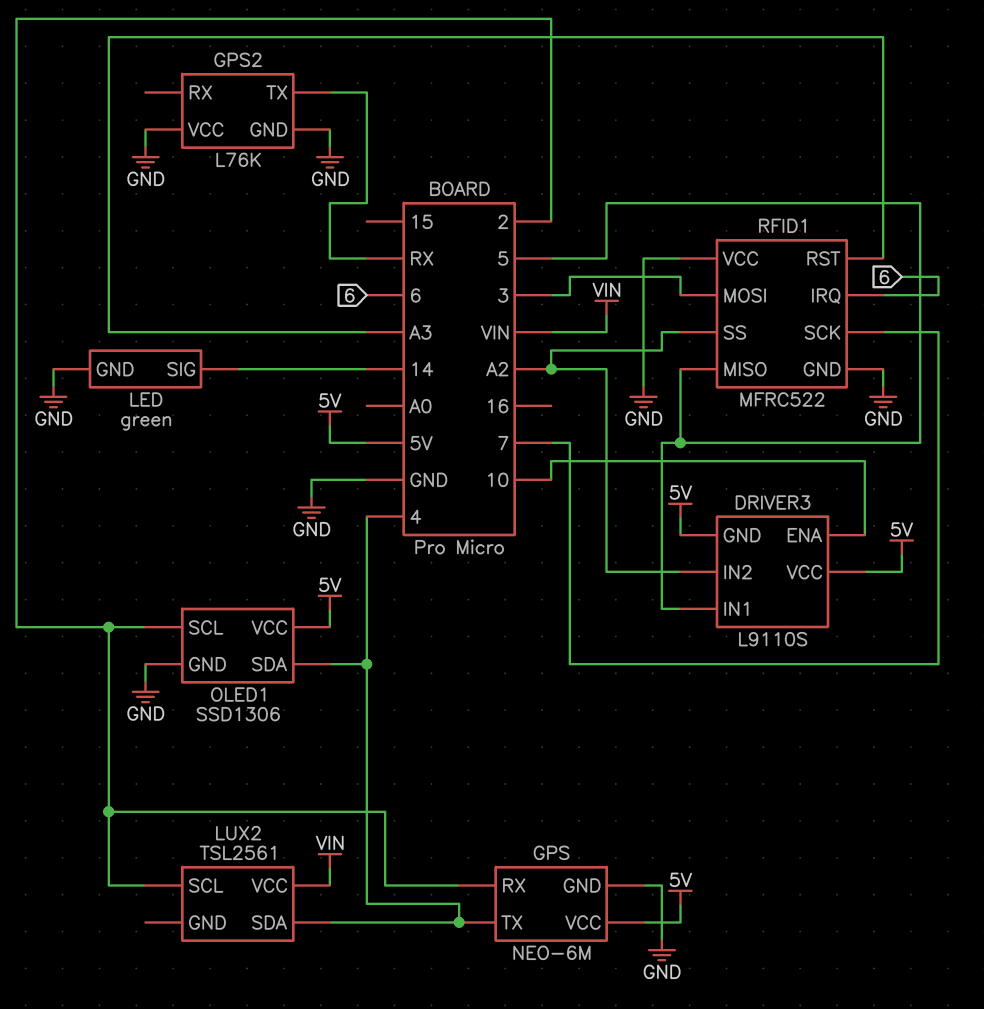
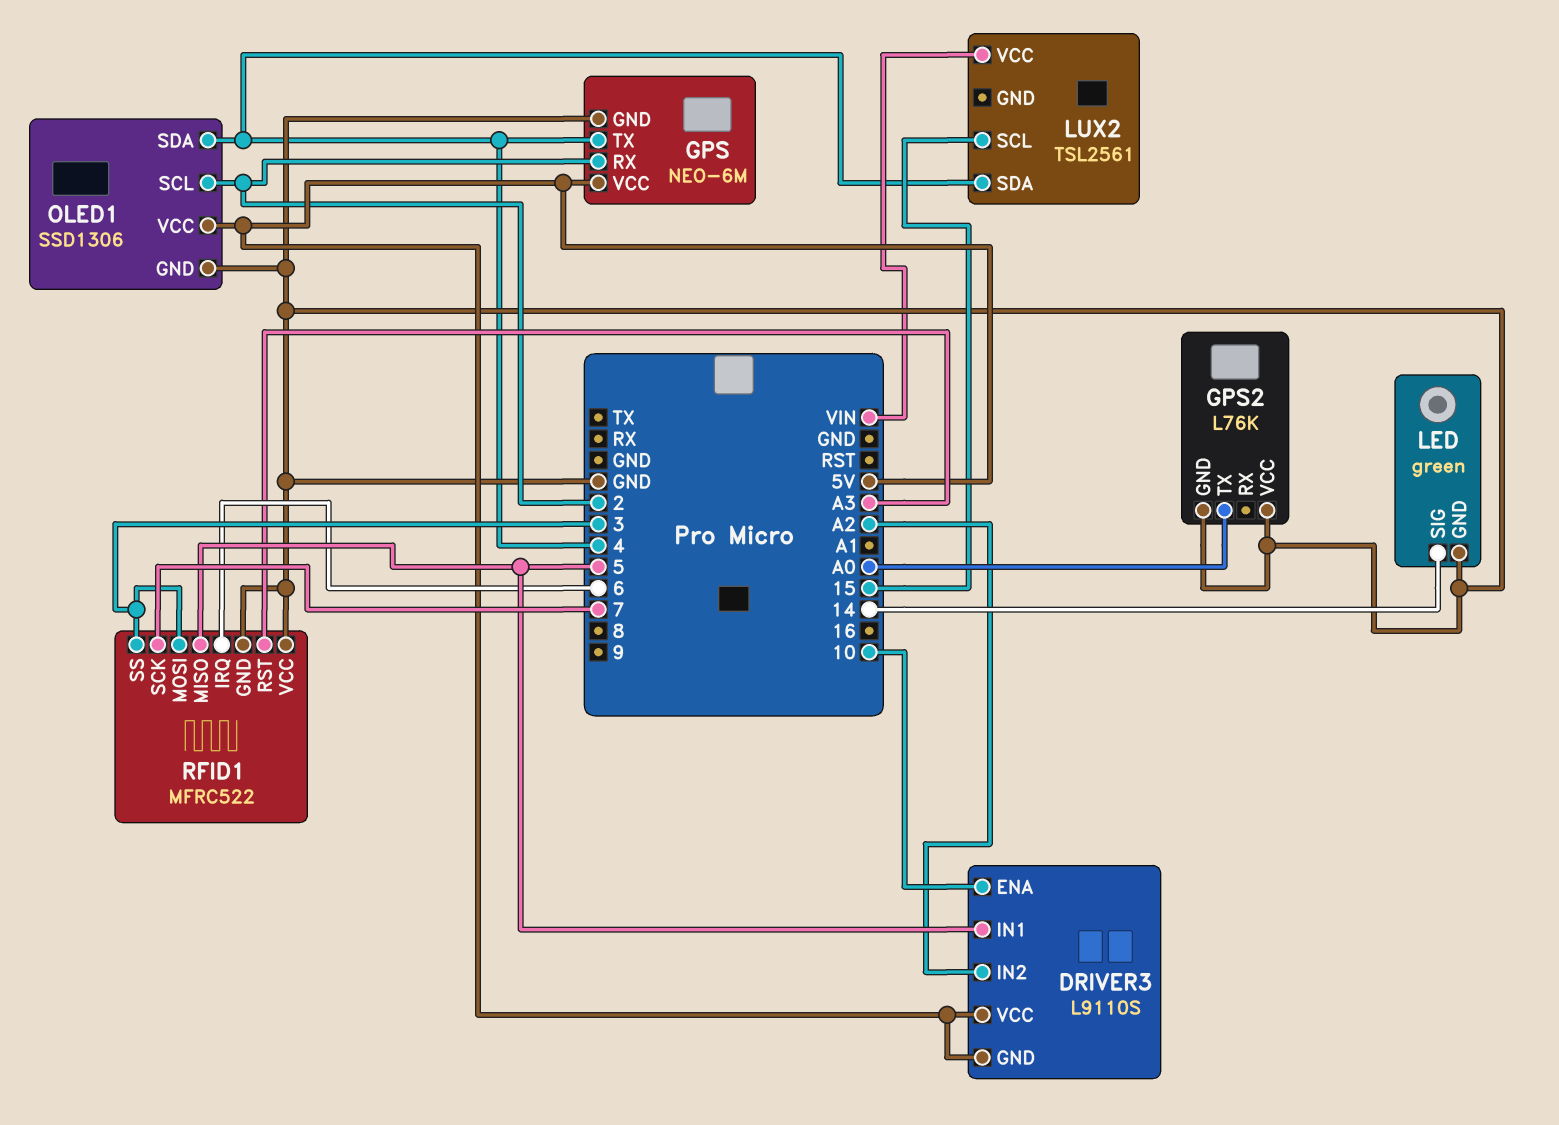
GPS2 pin TX: RX -> A0
LUX2 pin SCL: 2 -> 15
RFID1 pin SS: A2 -> 3

